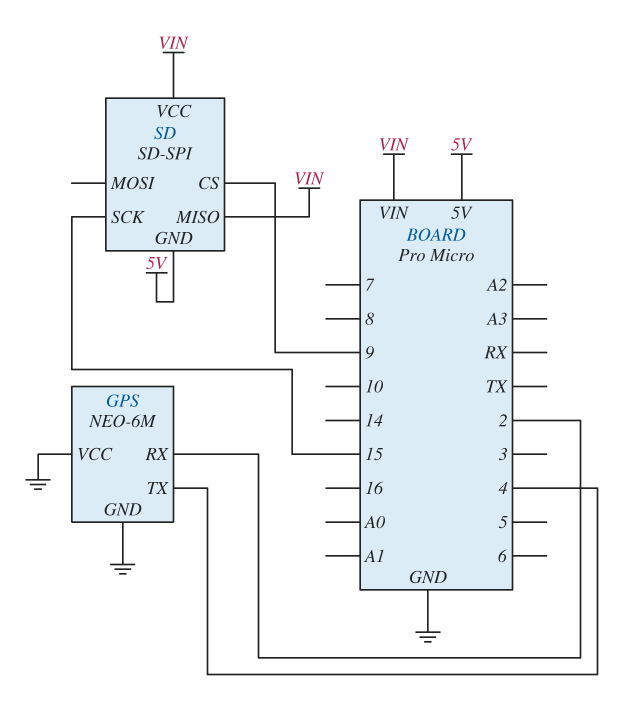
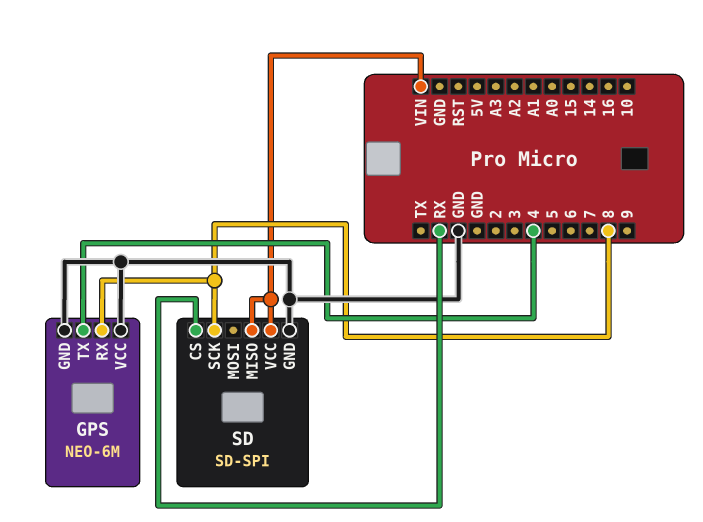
GPS pin RX: 2 -> 8
SD pin CS: 9 -> RX
SD pin GND: 5V -> GND
SD pin SCK: 15 -> 8

